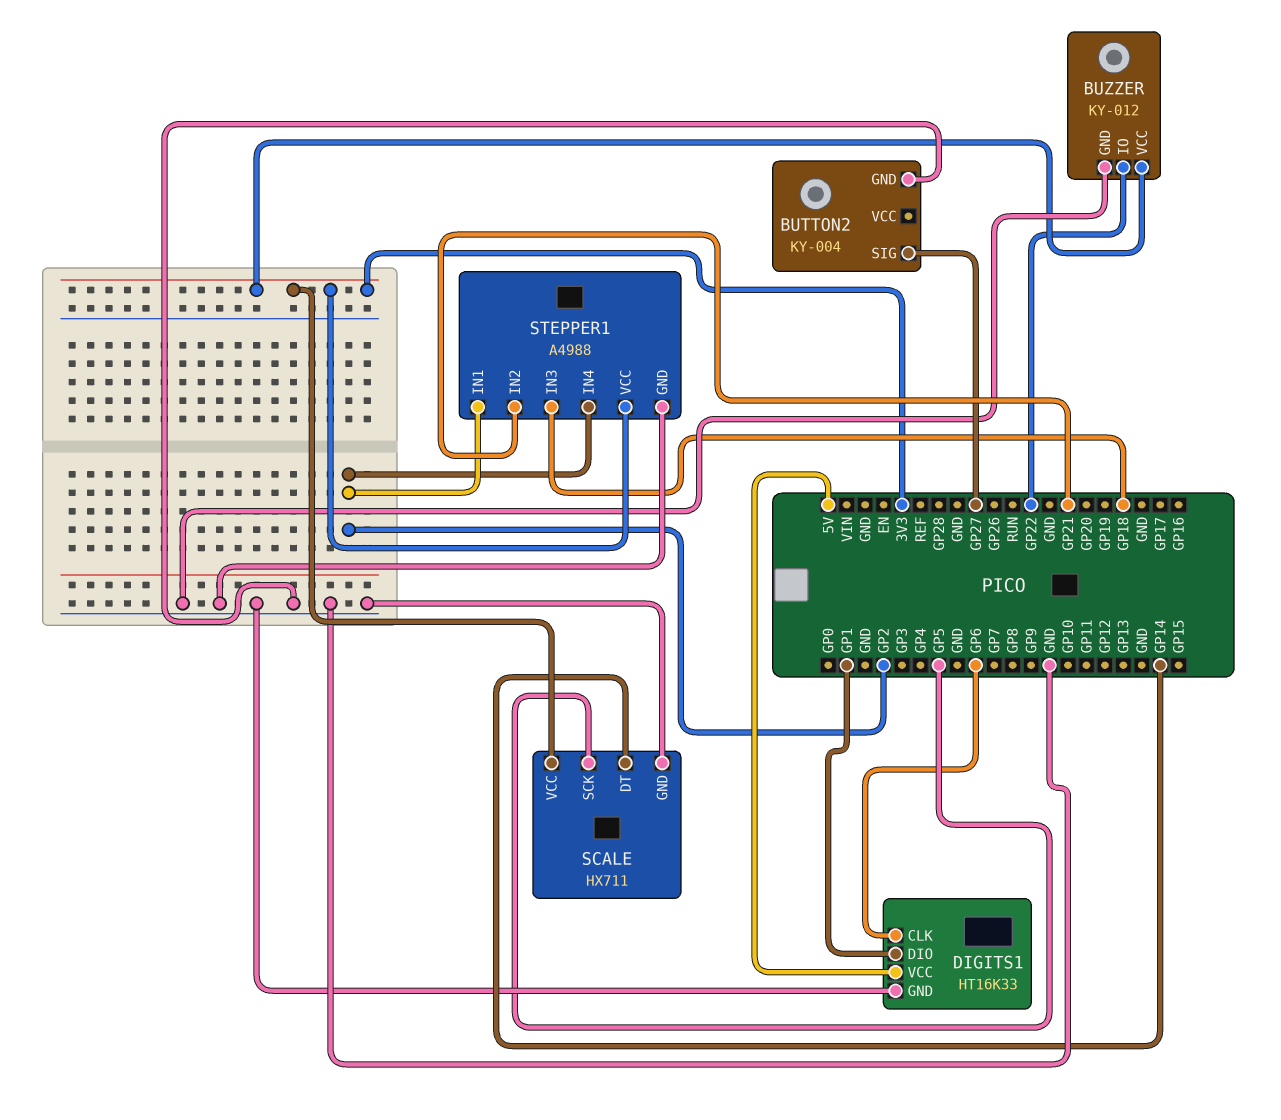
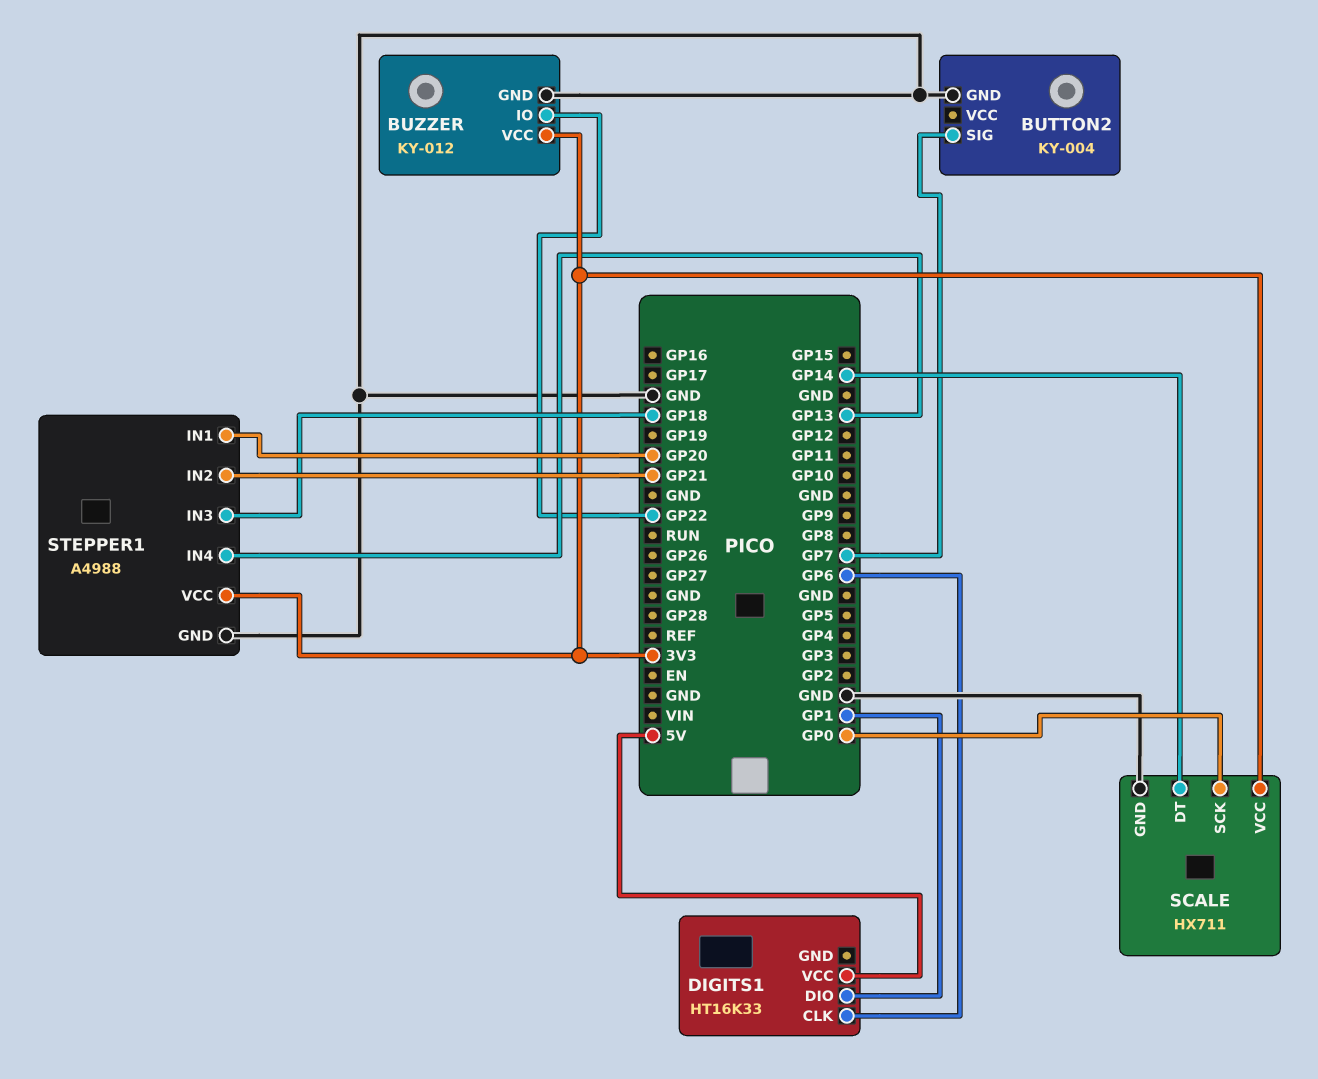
BUTTON2 pin SIG: GP27 -> GP7
DIGITS1 pin GND: GND -> none
SCALE pin SCK: GP5 -> GP0
STEPPER1 pin IN1: GP2 -> GP20
STEPPER1 pin IN4: GP2 -> GP13

